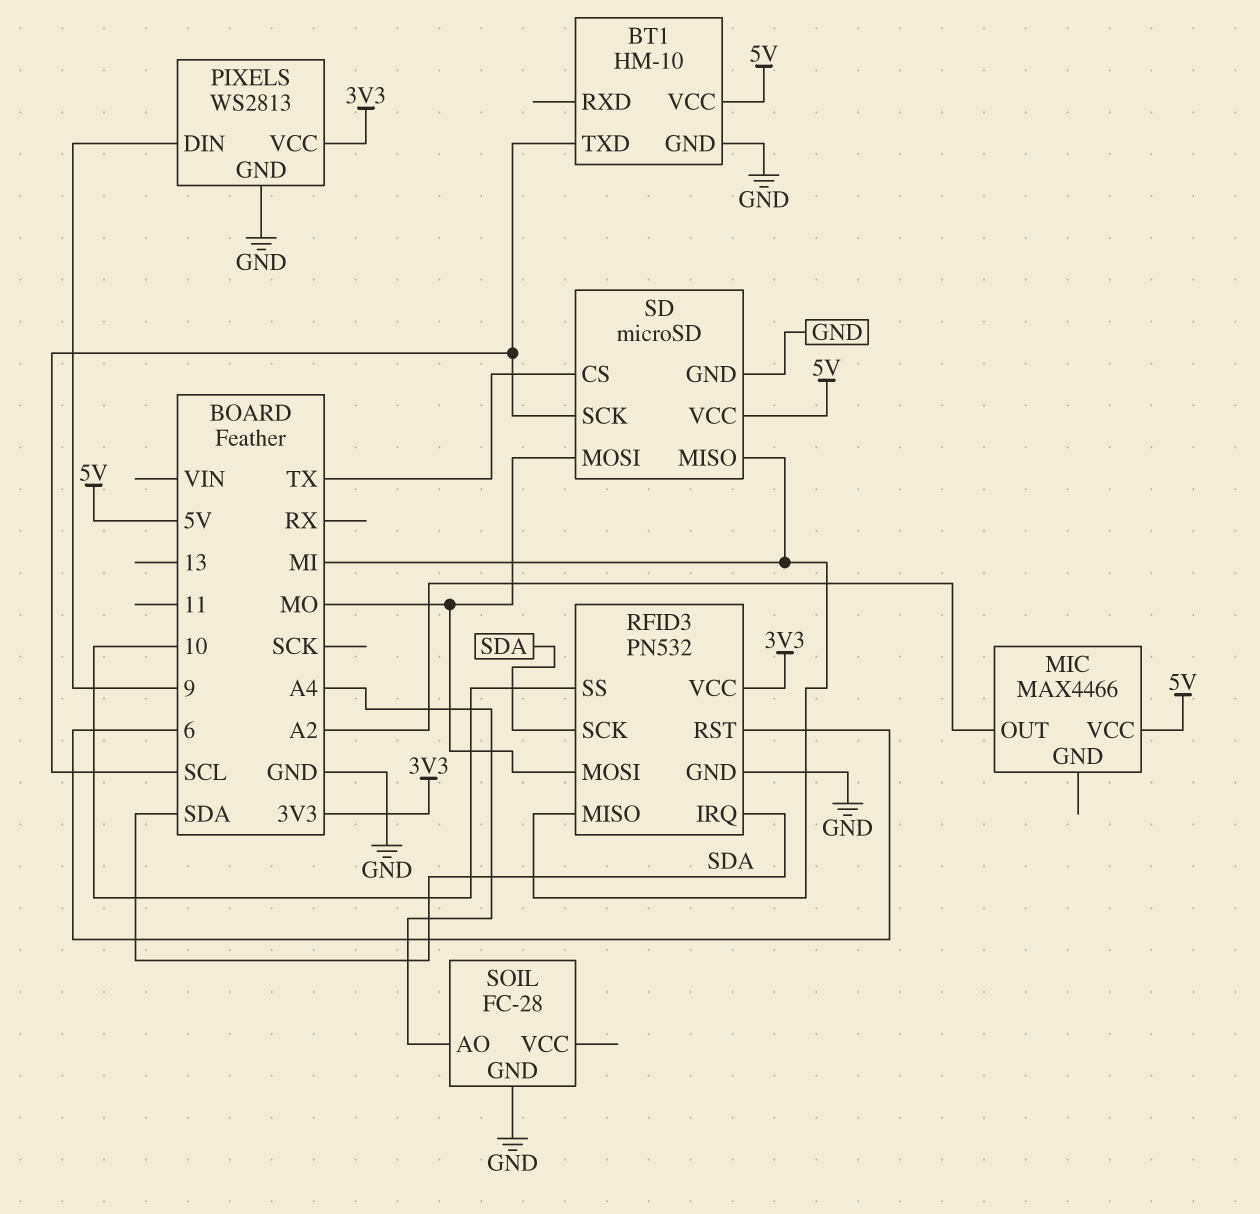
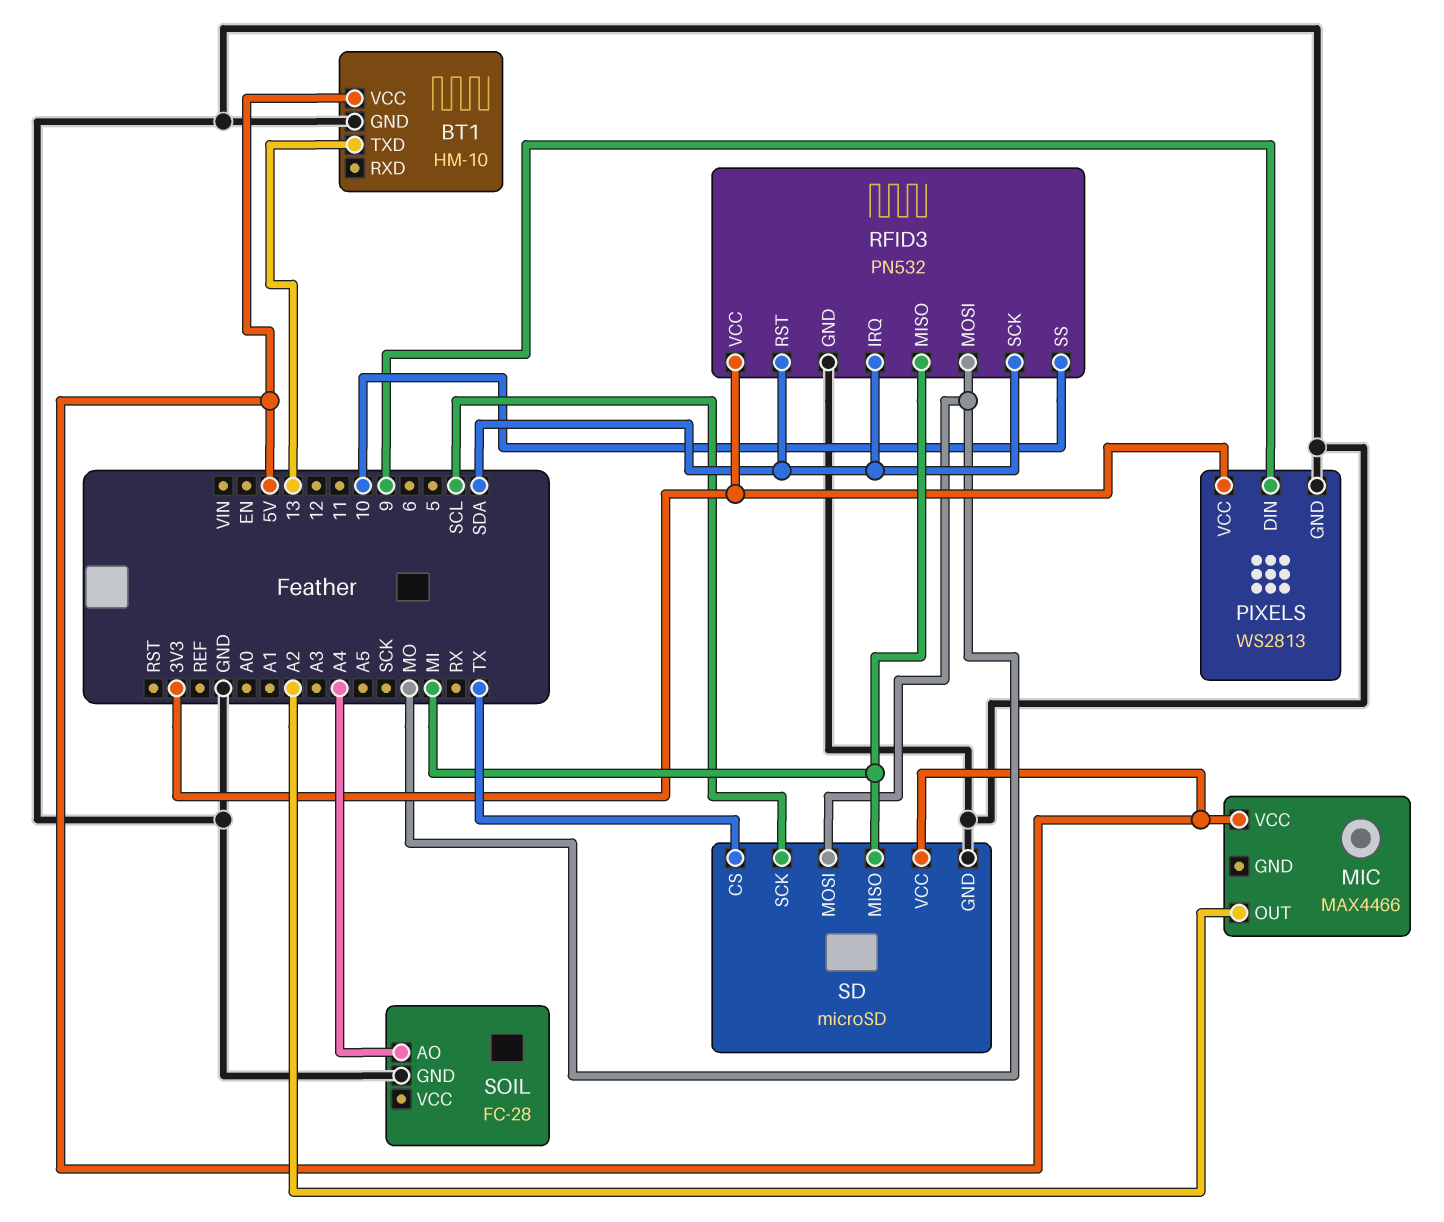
BT1 pin TXD: SCL -> 13
RFID3 pin RST: 6 -> SDA

